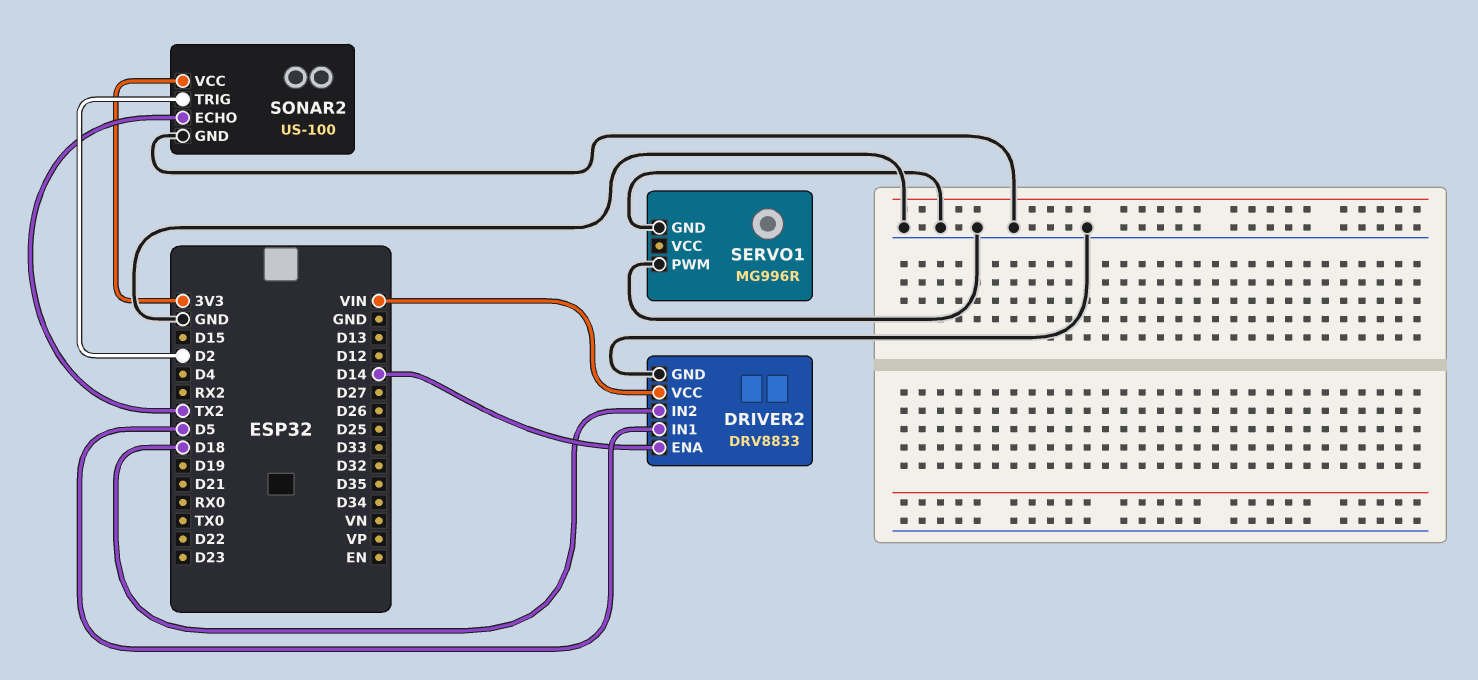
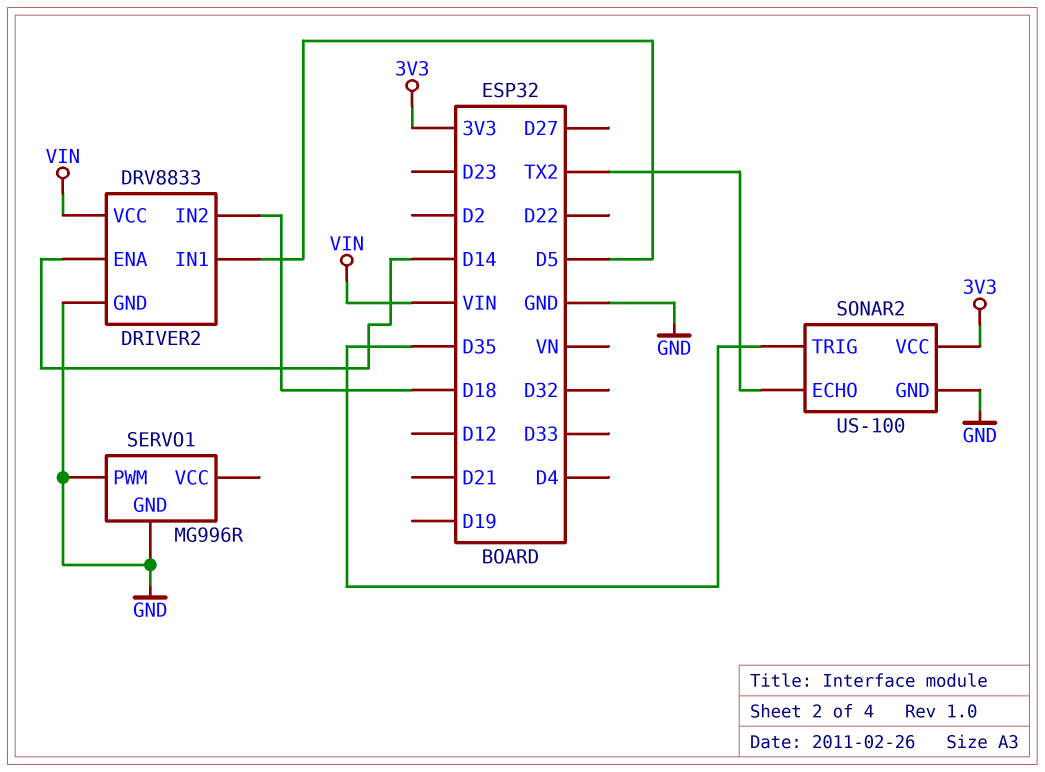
SONAR2 pin TRIG: D2 -> D35

